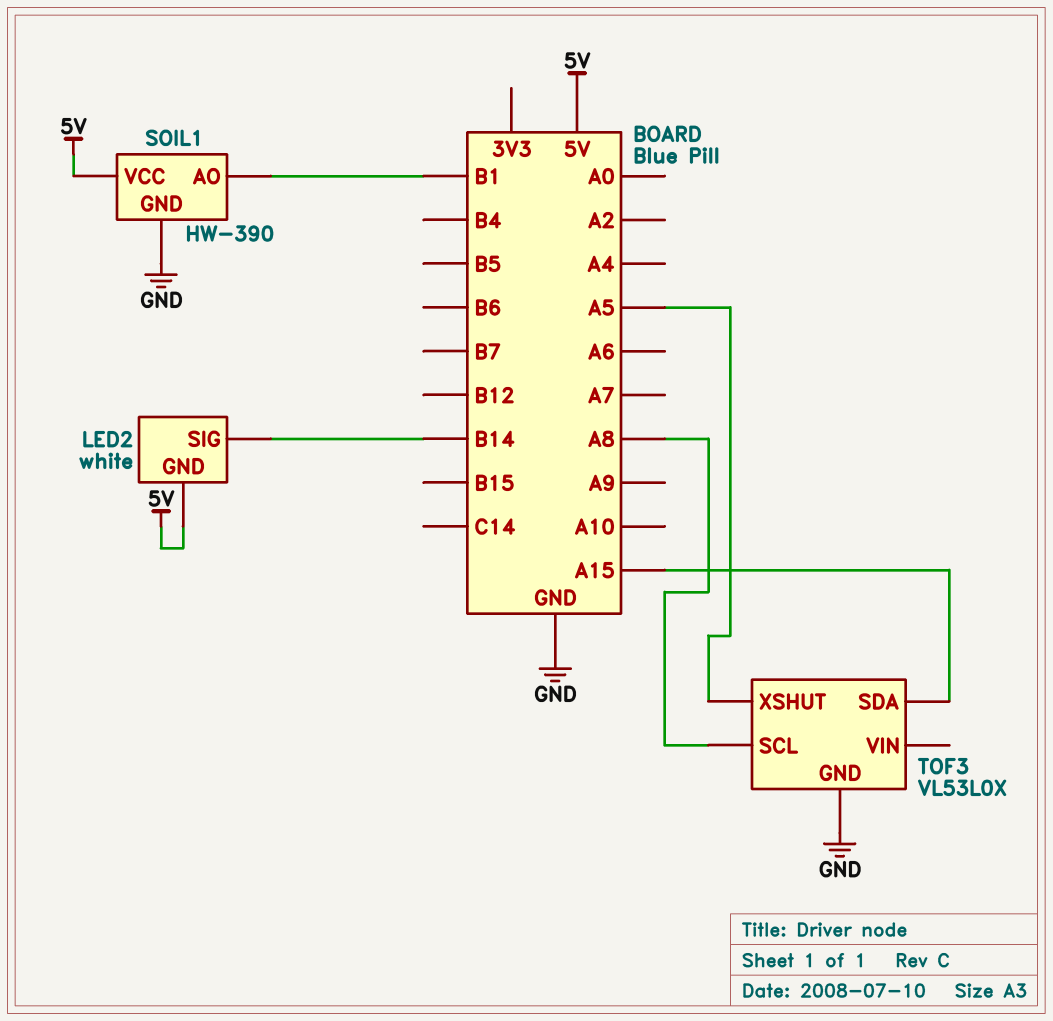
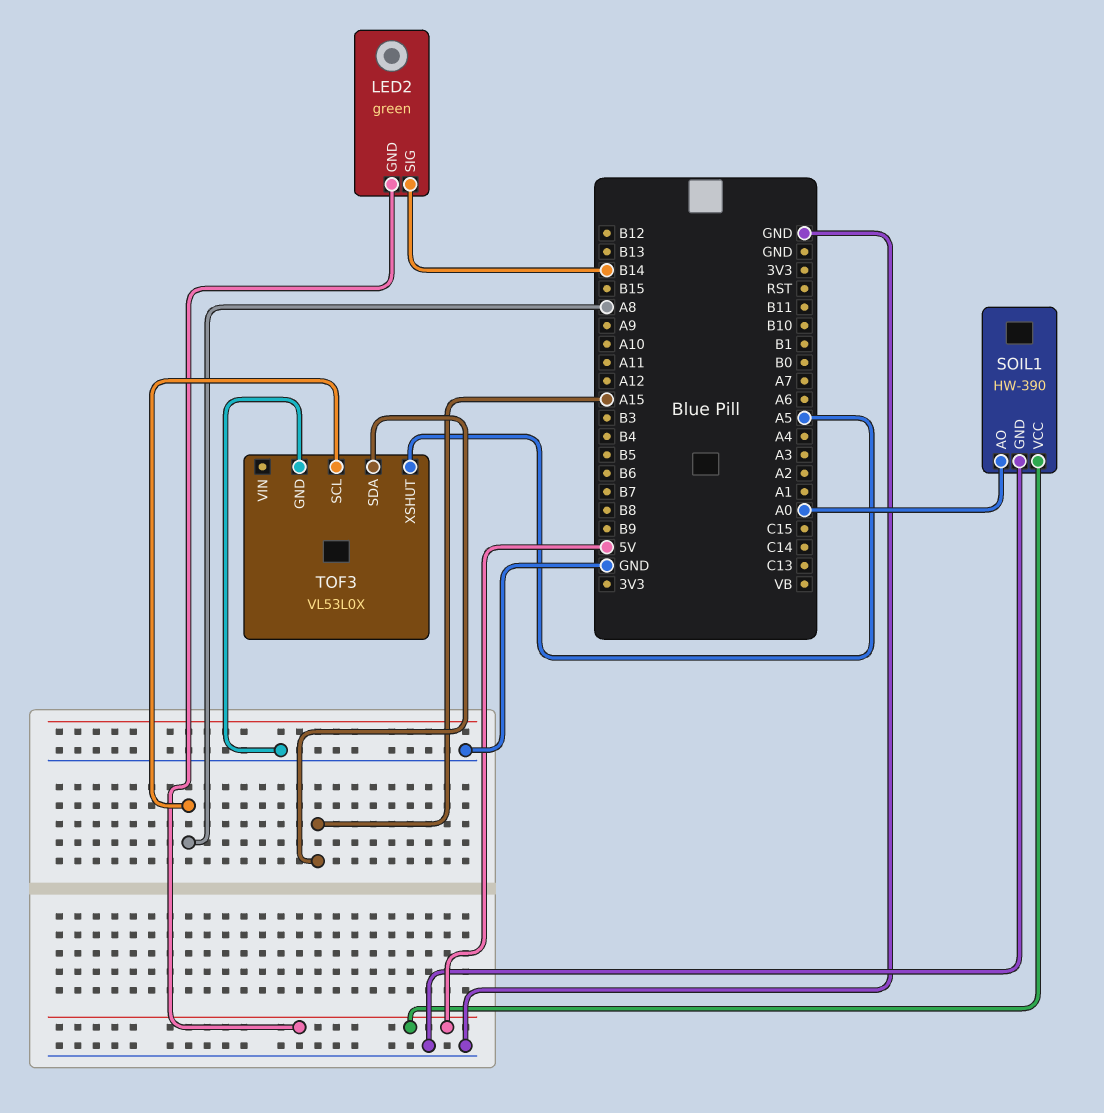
LED2: white -> green
SOIL1 pin AO: B1 -> A0

